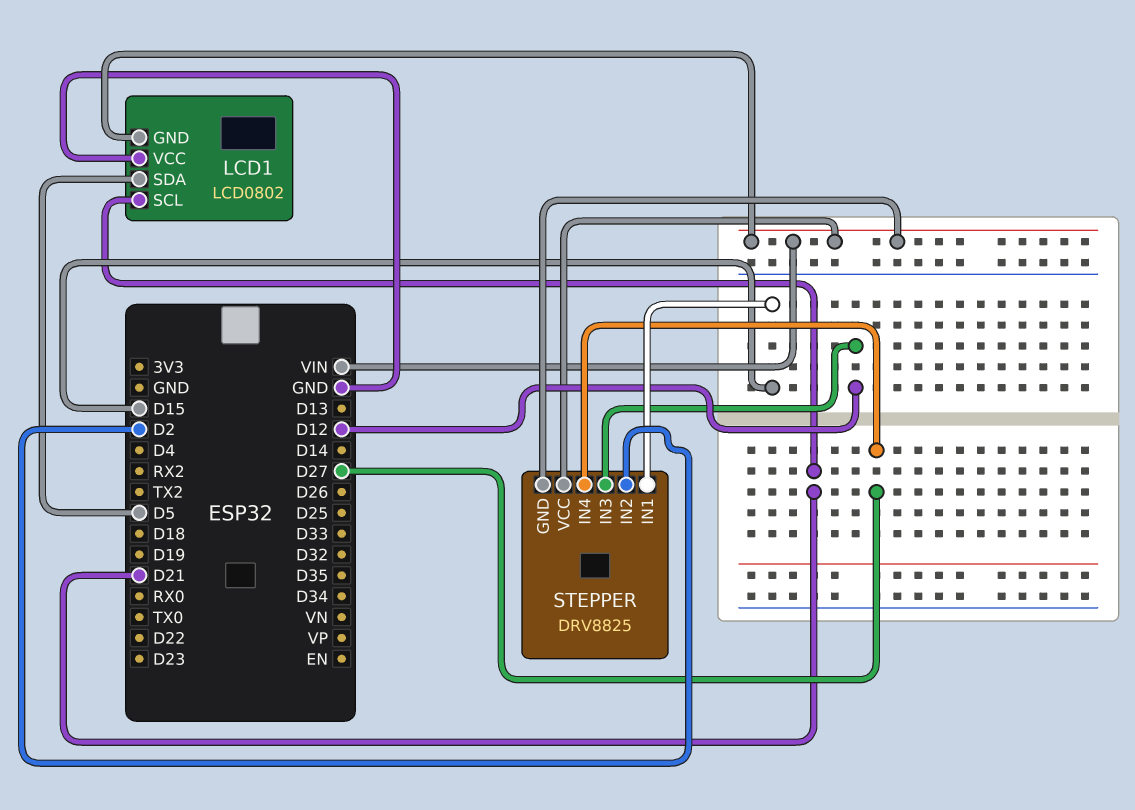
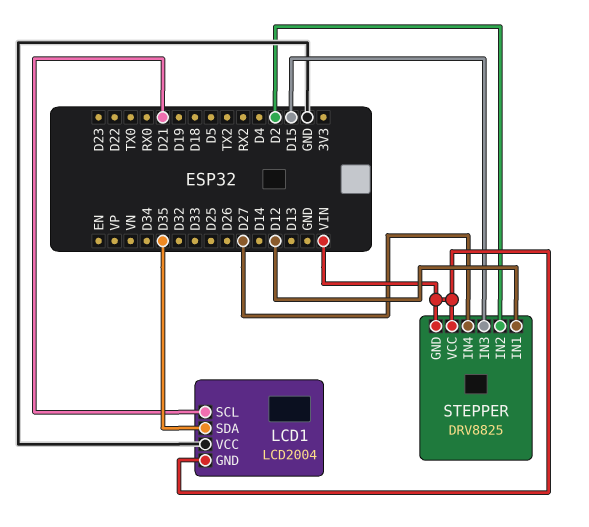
LCD1: LCD0802 -> LCD2004
LCD1 pin SDA: D5 -> D35
STEPPER pin IN1: D15 -> D12
STEPPER pin IN3: D12 -> D15

